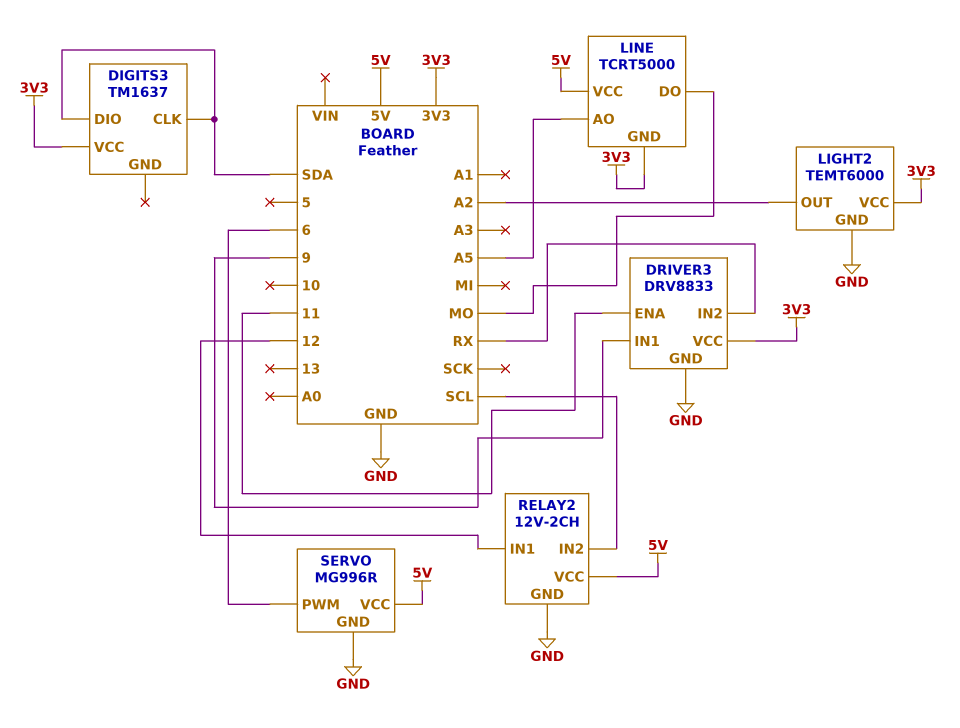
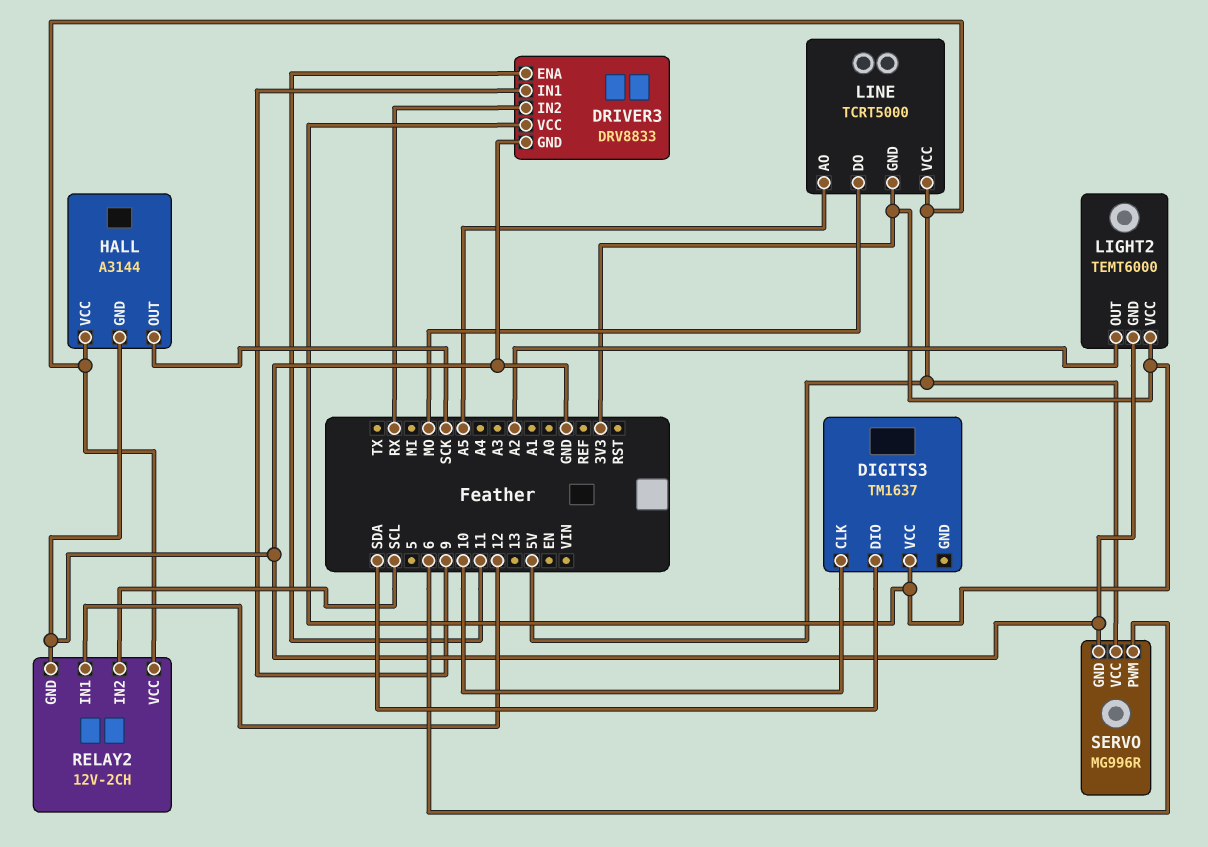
DIGITS3 pin CLK: SDA -> 10
HALL: none -> A3144
HALL pin GND: none -> GND
HALL pin OUT: none -> SCK
HALL pin VCC: none -> 5V

